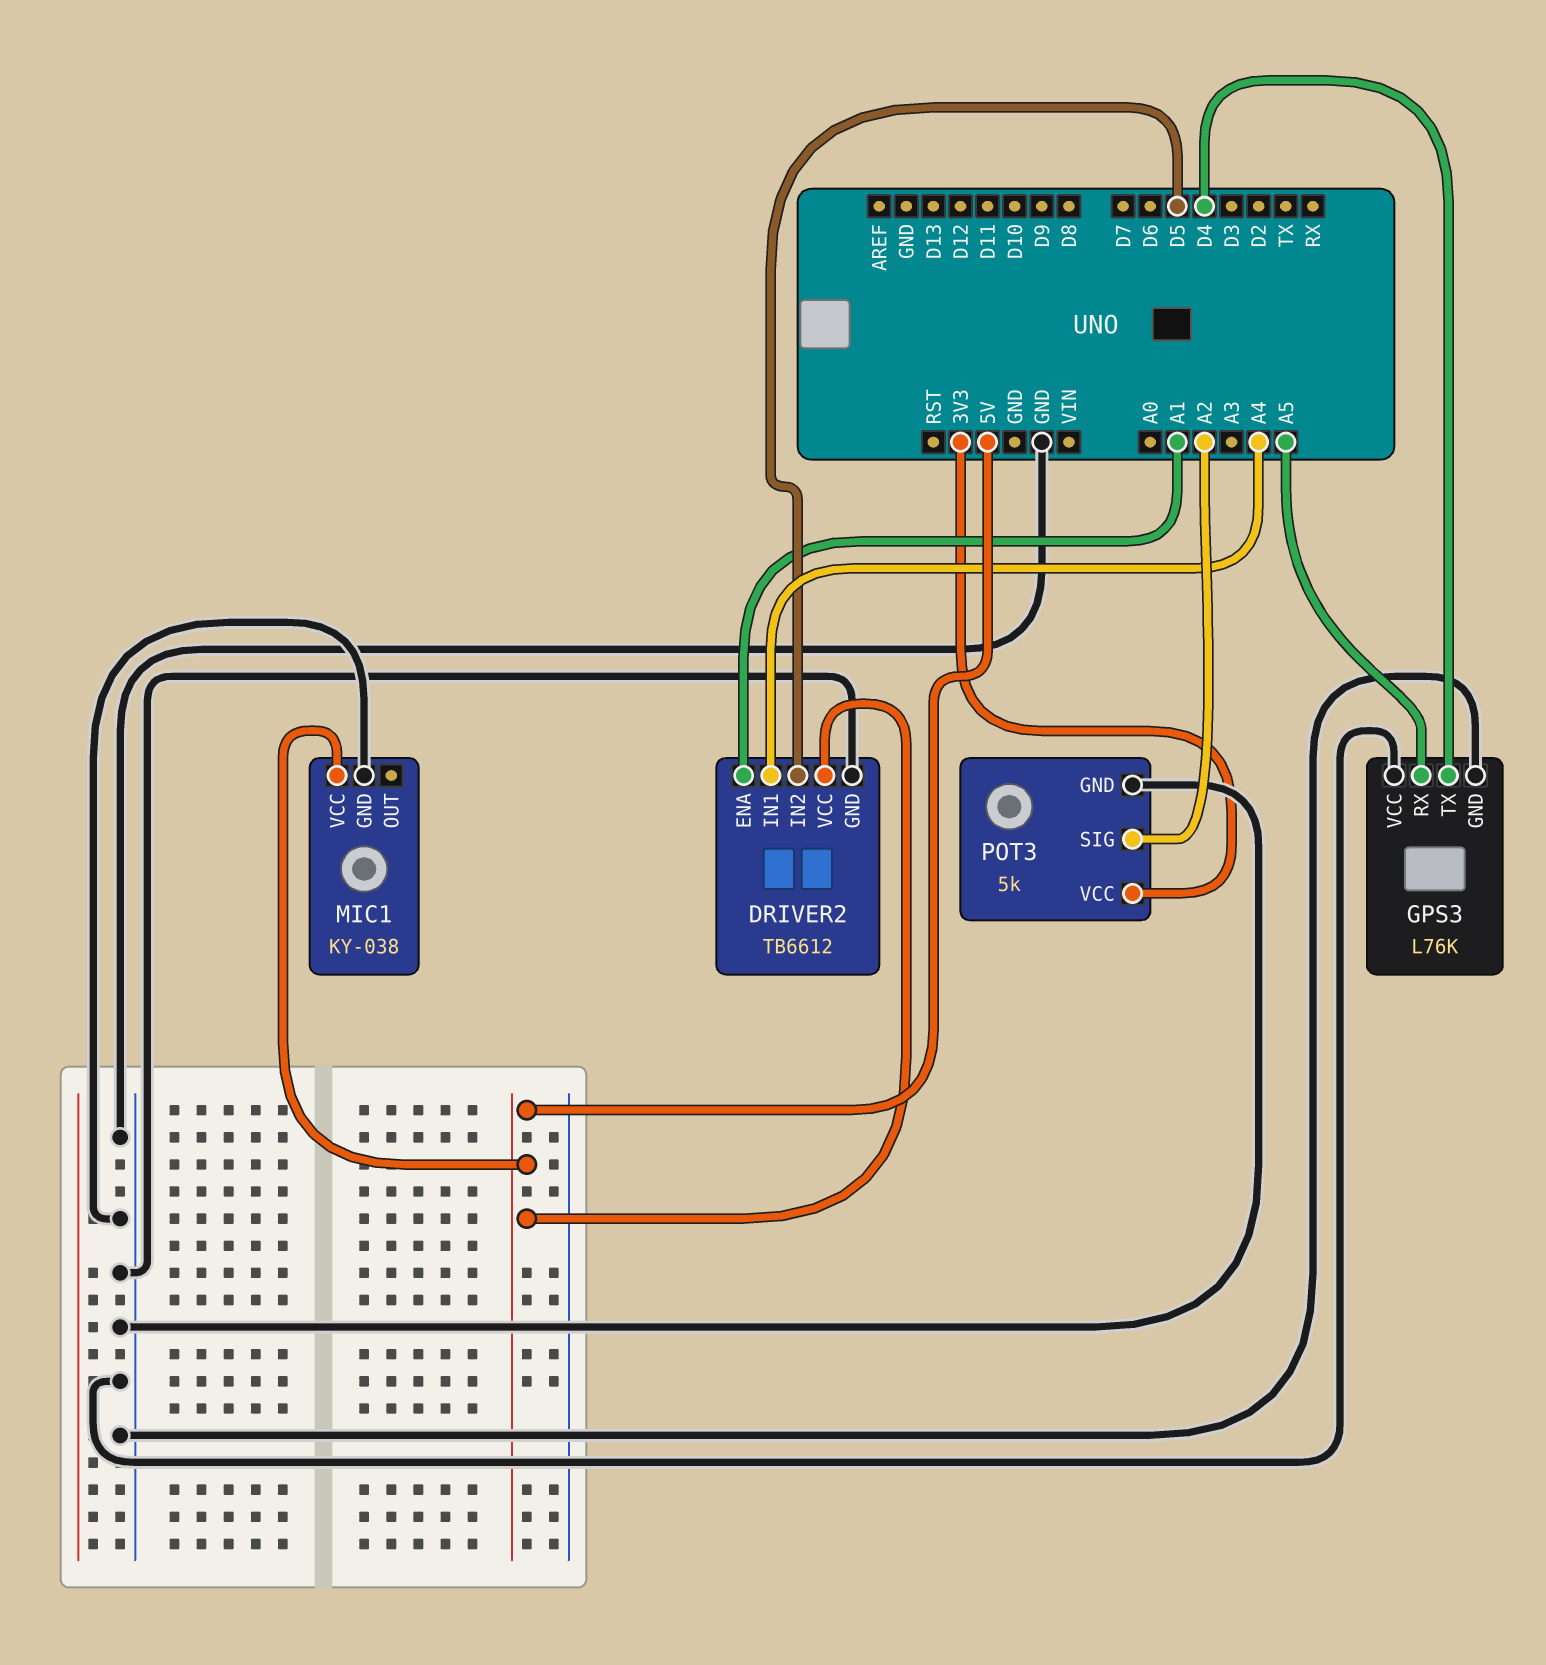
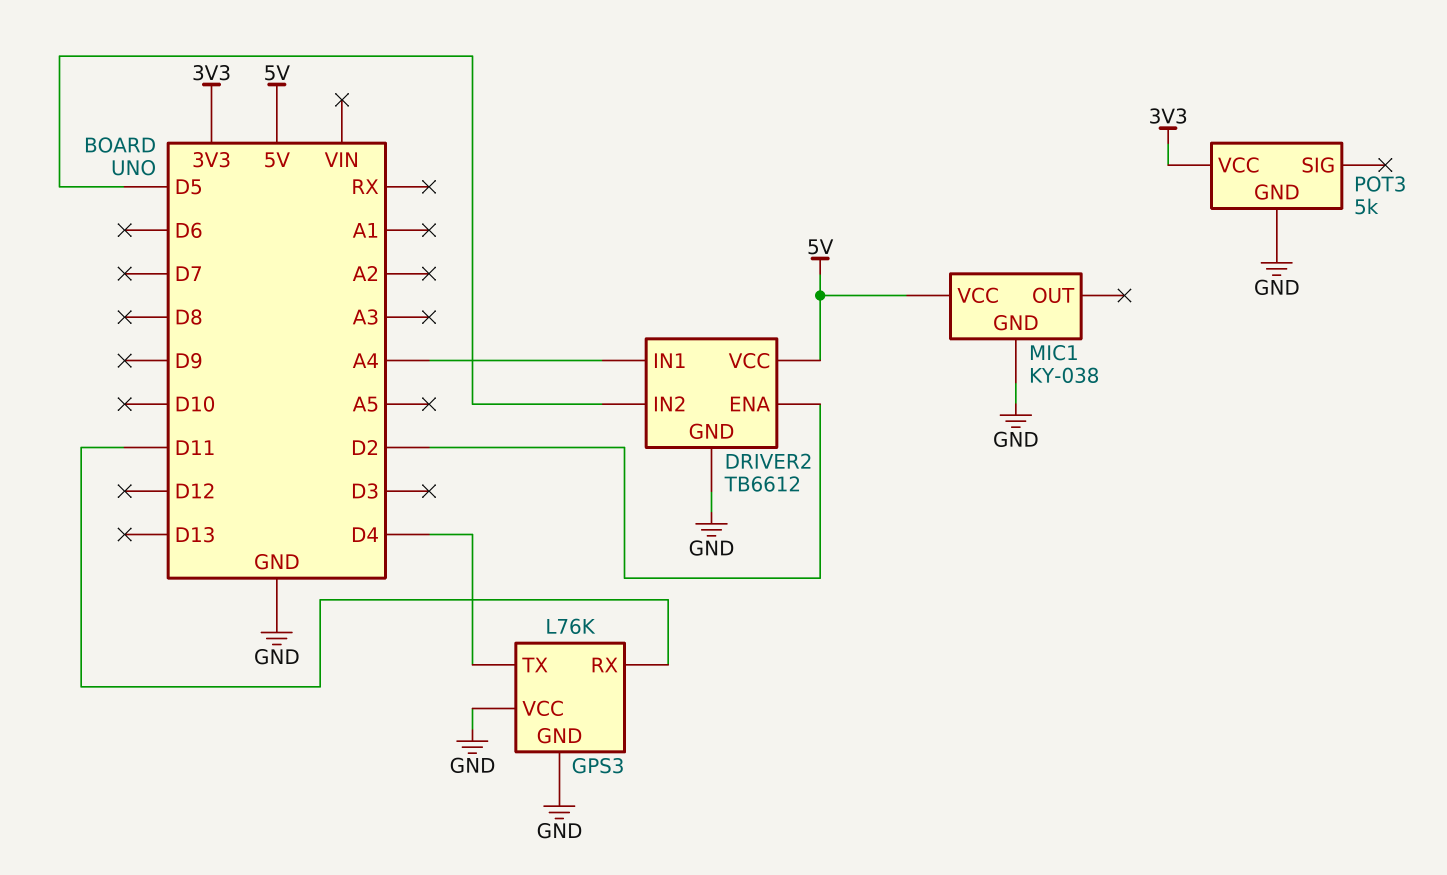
DRIVER2 pin ENA: A1 -> D2
GPS3 pin RX: A5 -> D11
POT3 pin SIG: A2 -> none

